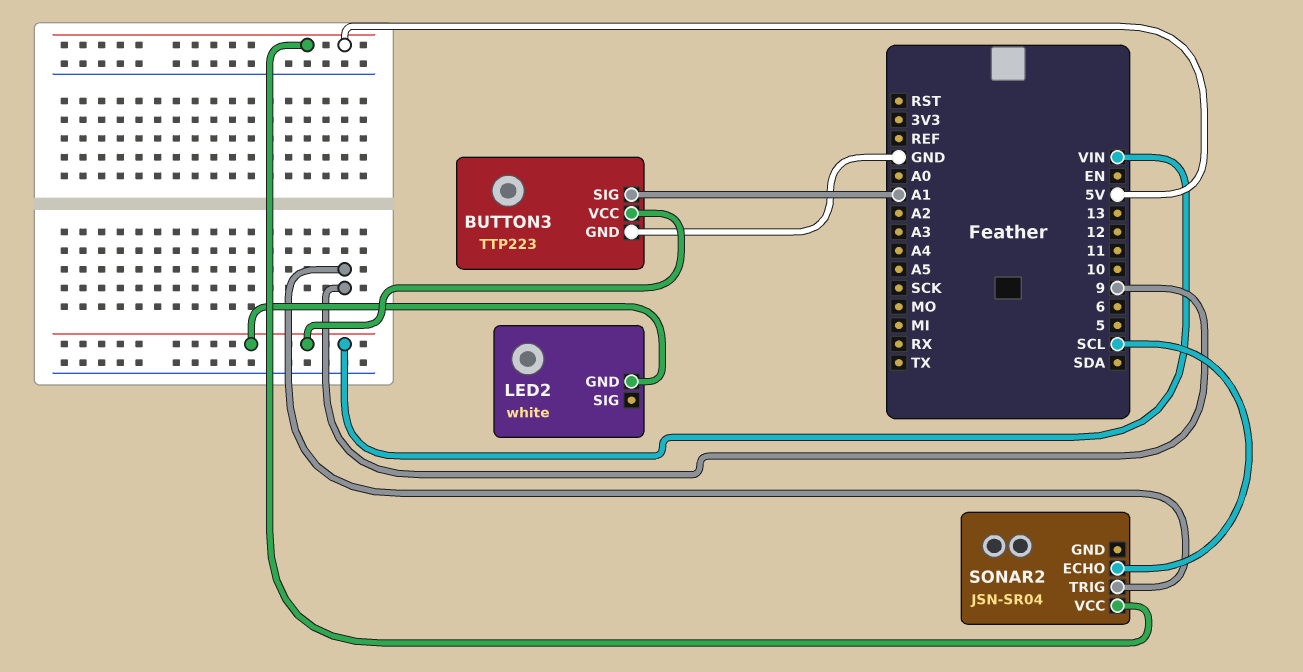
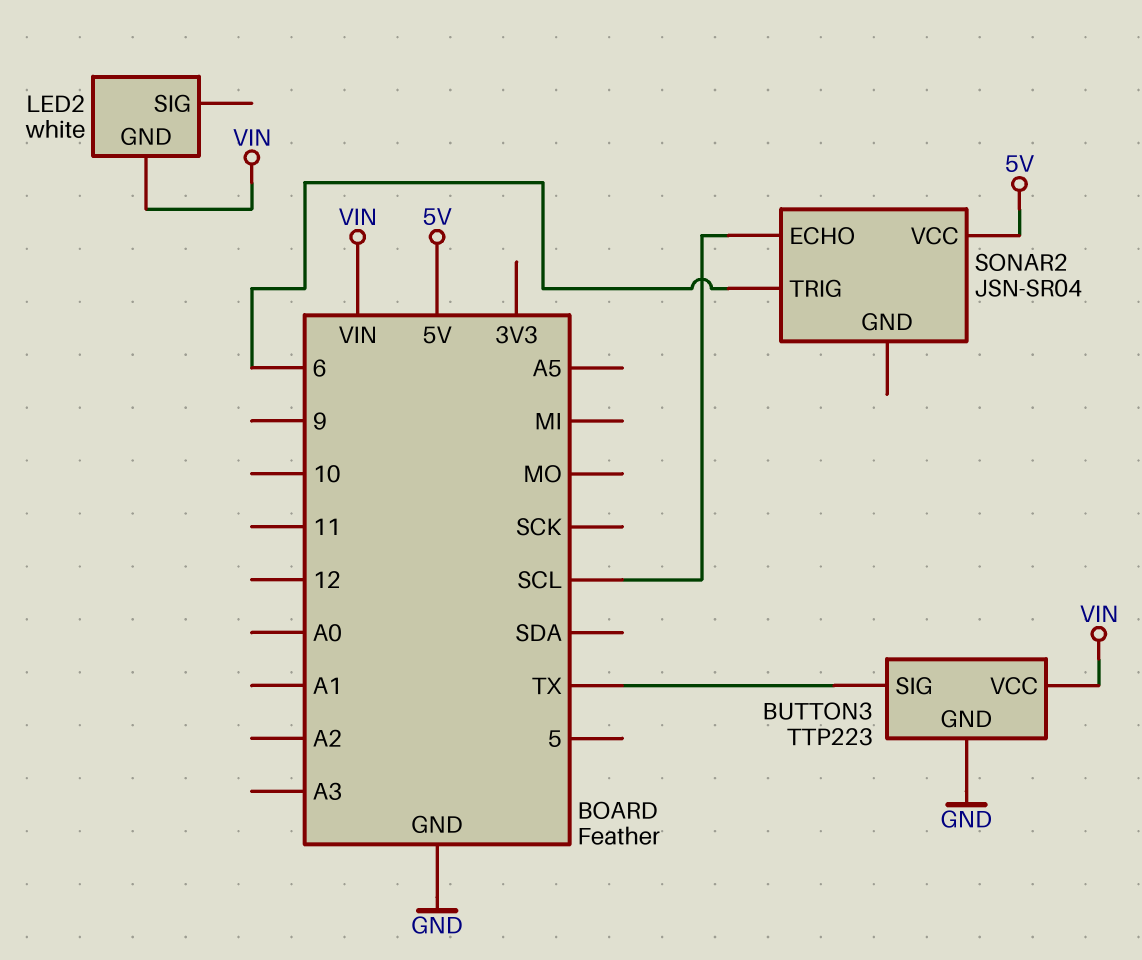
BUTTON3 pin SIG: A1 -> TX
SONAR2 pin TRIG: 9 -> 6

